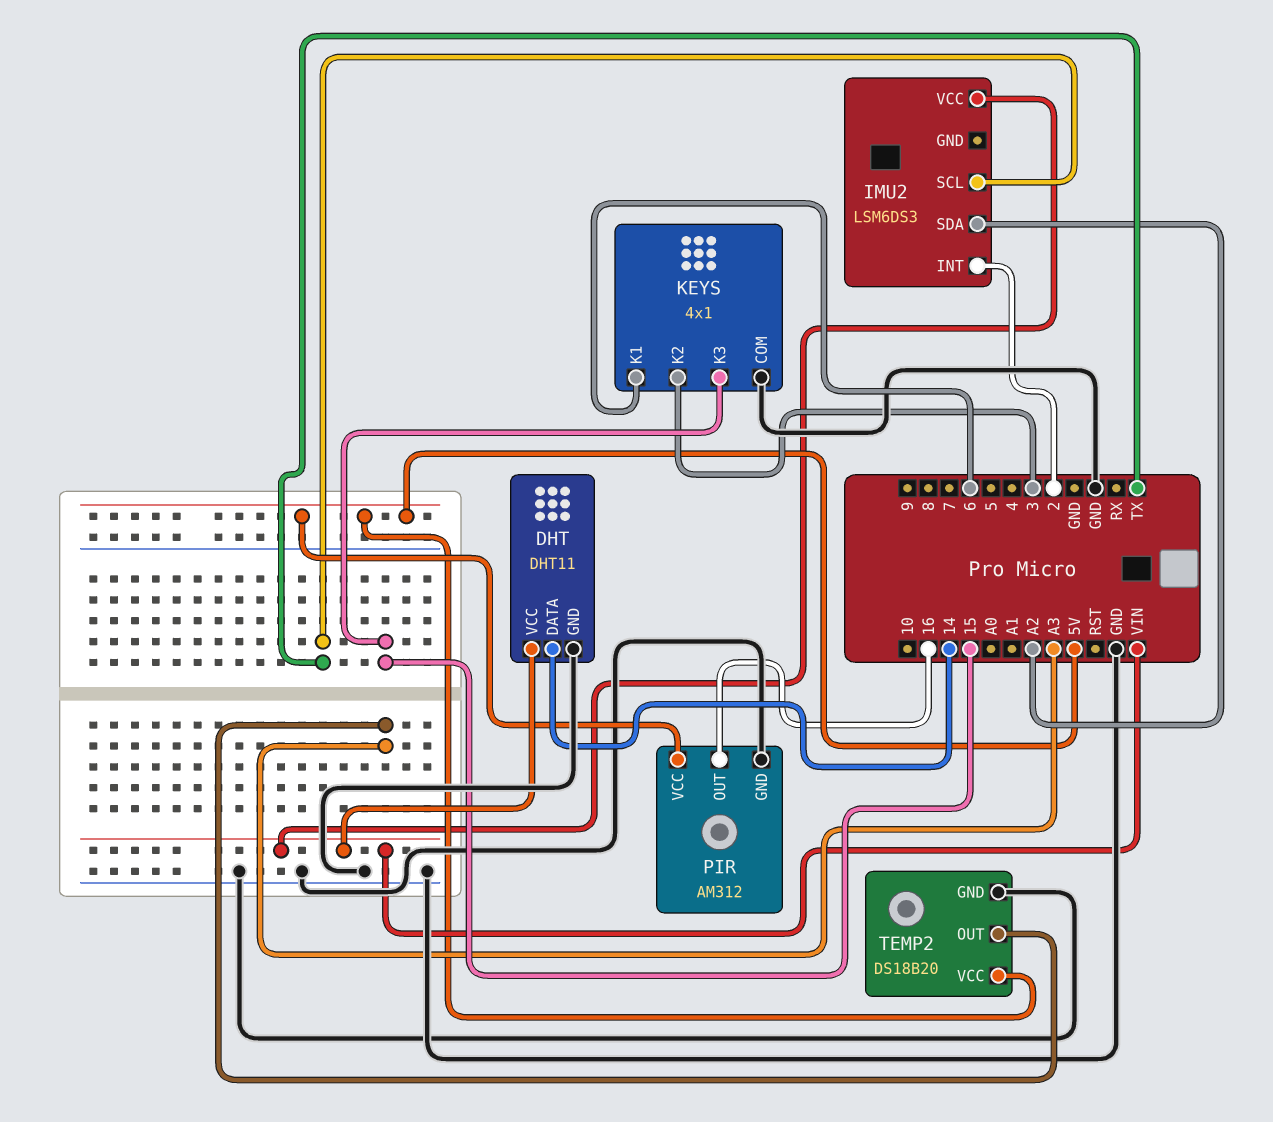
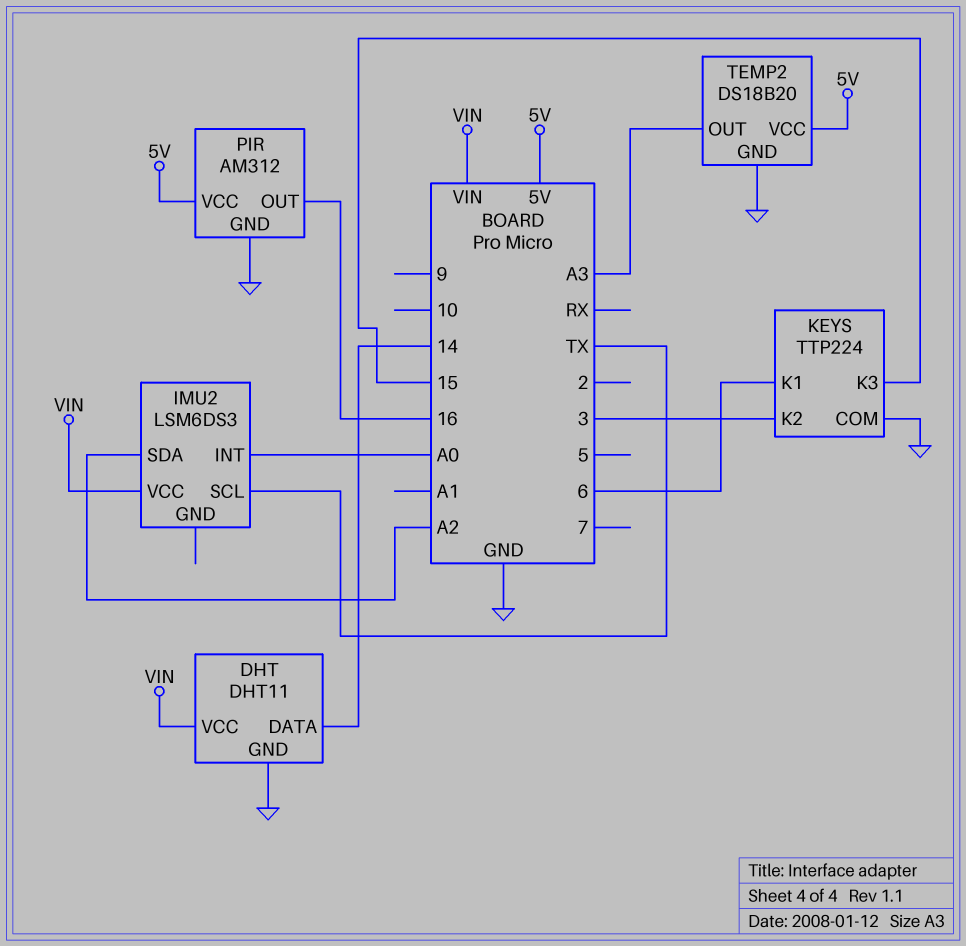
IMU2 pin INT: 2 -> A0
KEYS: 4x1 -> TTP224

